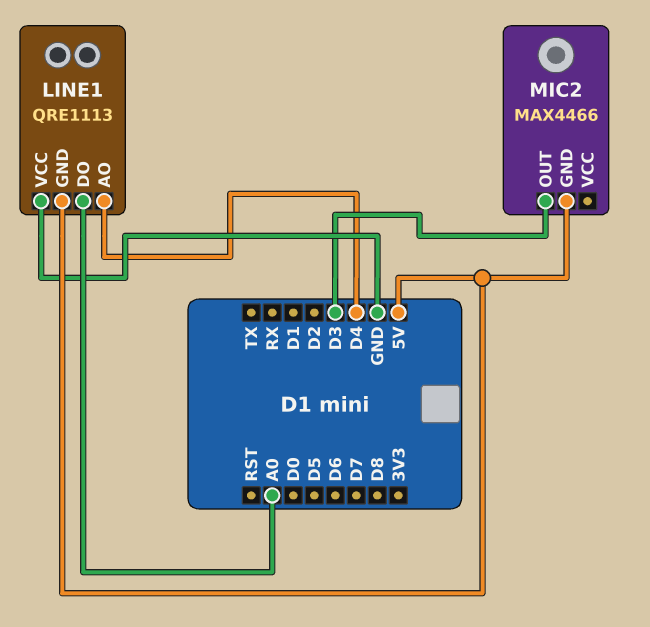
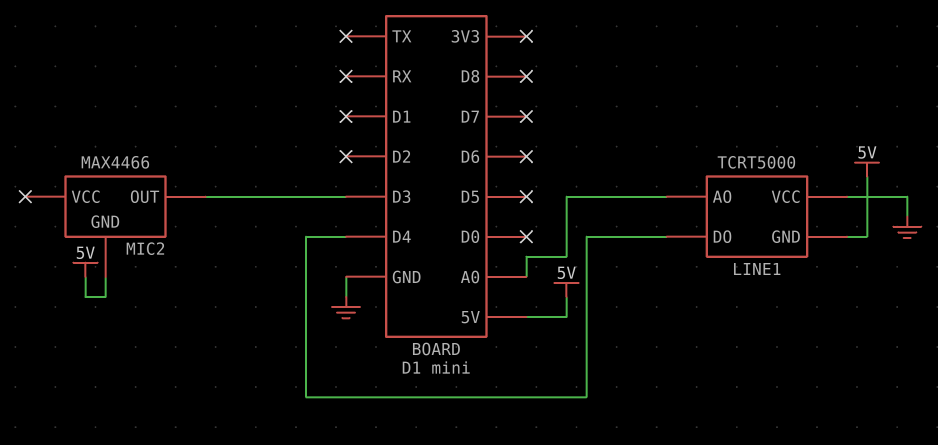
LINE1: QRE1113 -> TCRT5000
LINE1 pin AO: D4 -> A0
LINE1 pin DO: A0 -> D4

